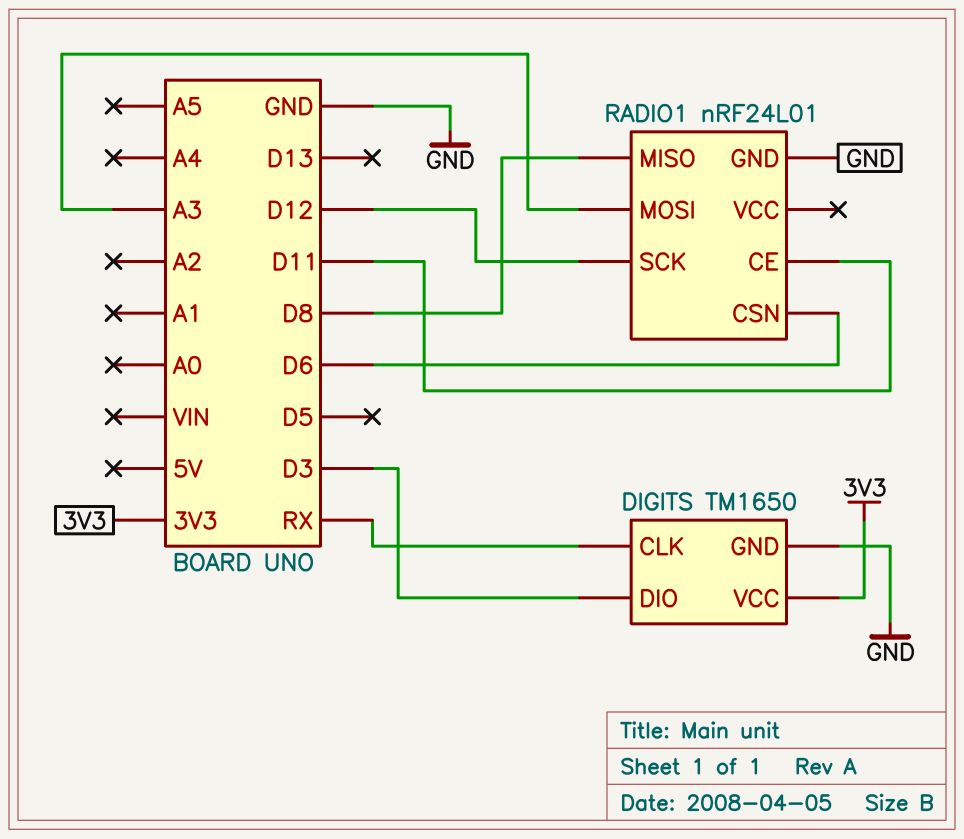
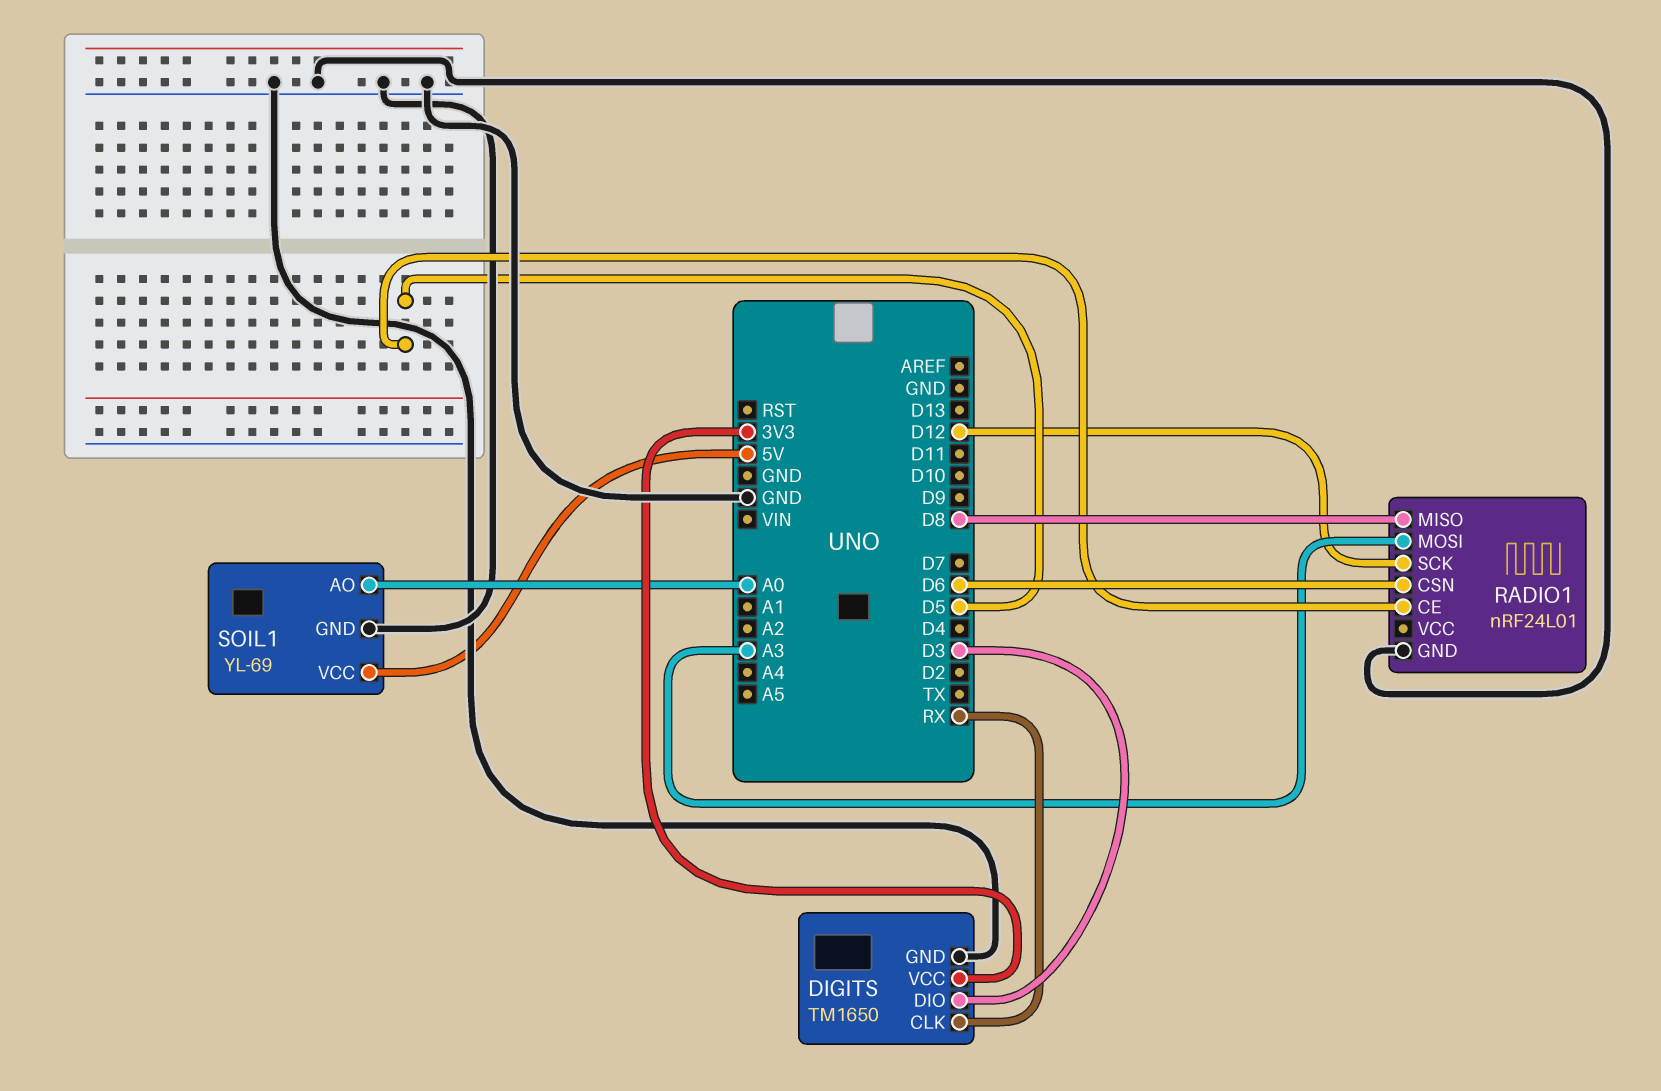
RADIO1 pin CE: D11 -> D5
SOIL1: none -> YL-69
SOIL1 pin AO: none -> A0
SOIL1 pin GND: none -> GND
SOIL1 pin VCC: none -> 5V

